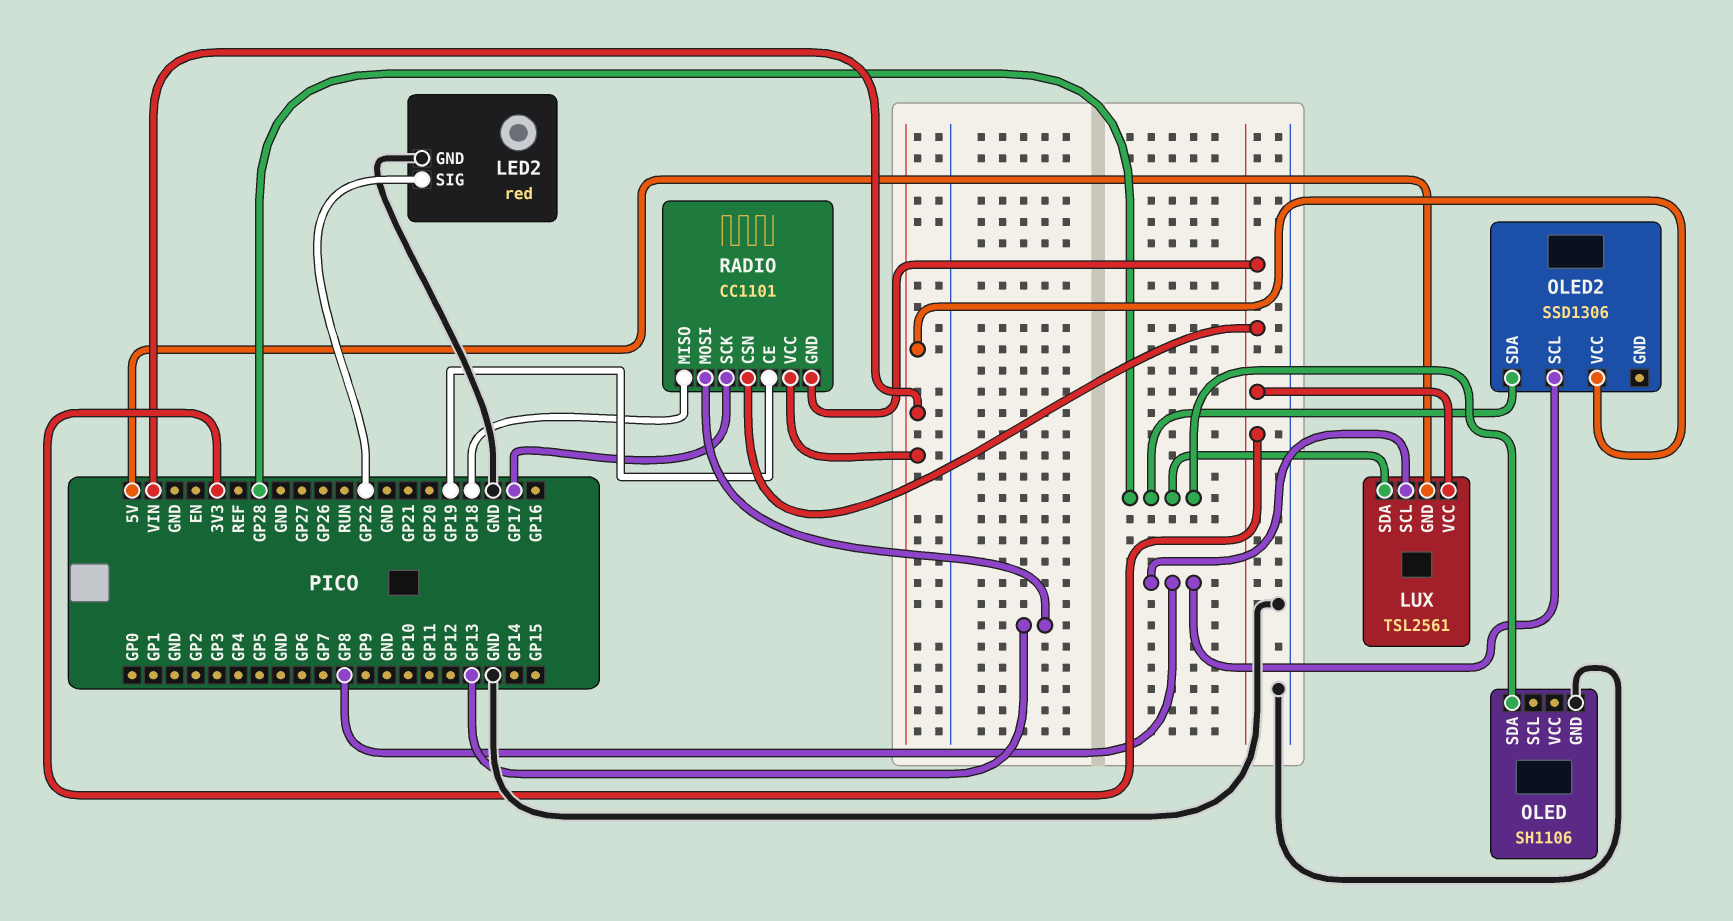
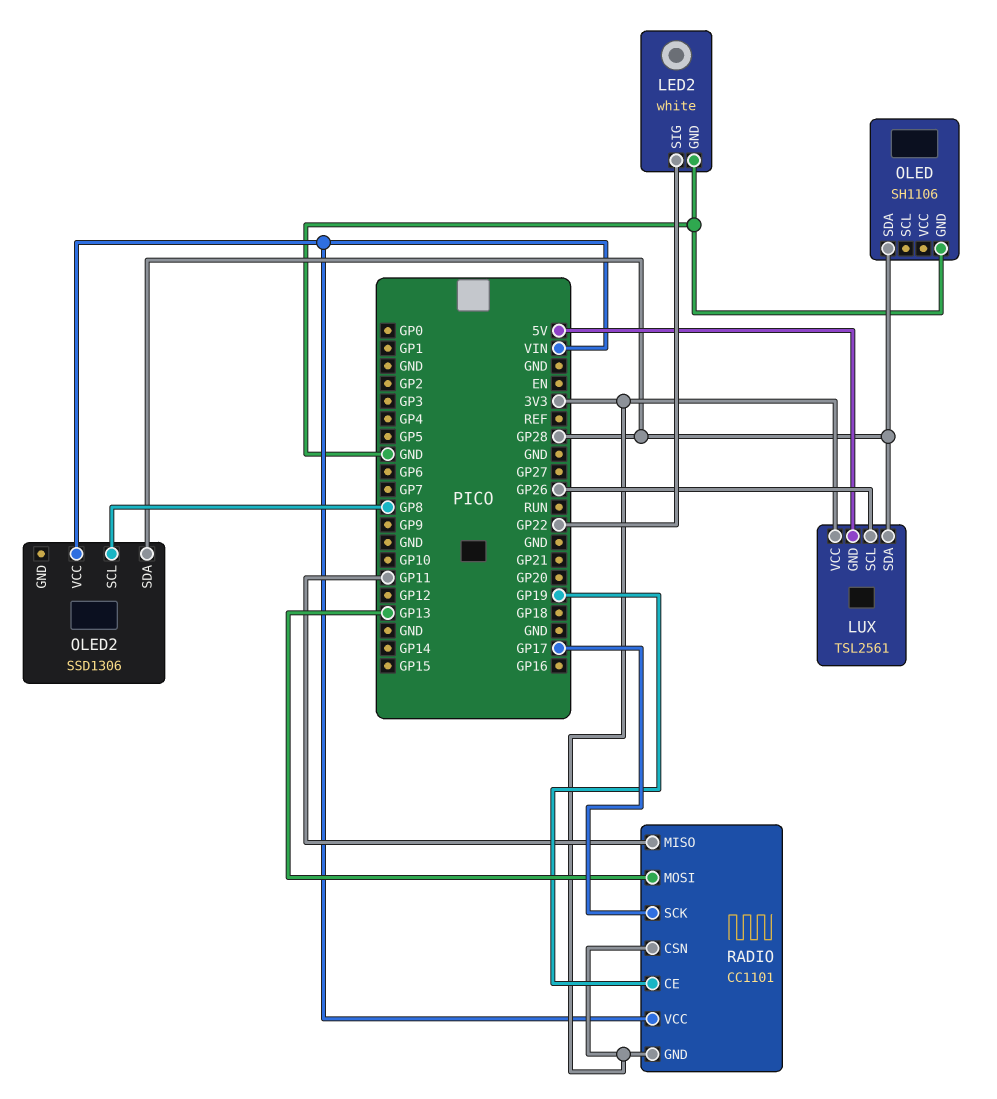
LED2: red -> white
LUX pin SCL: GP8 -> GP26
RADIO pin MISO: GP18 -> GP11

